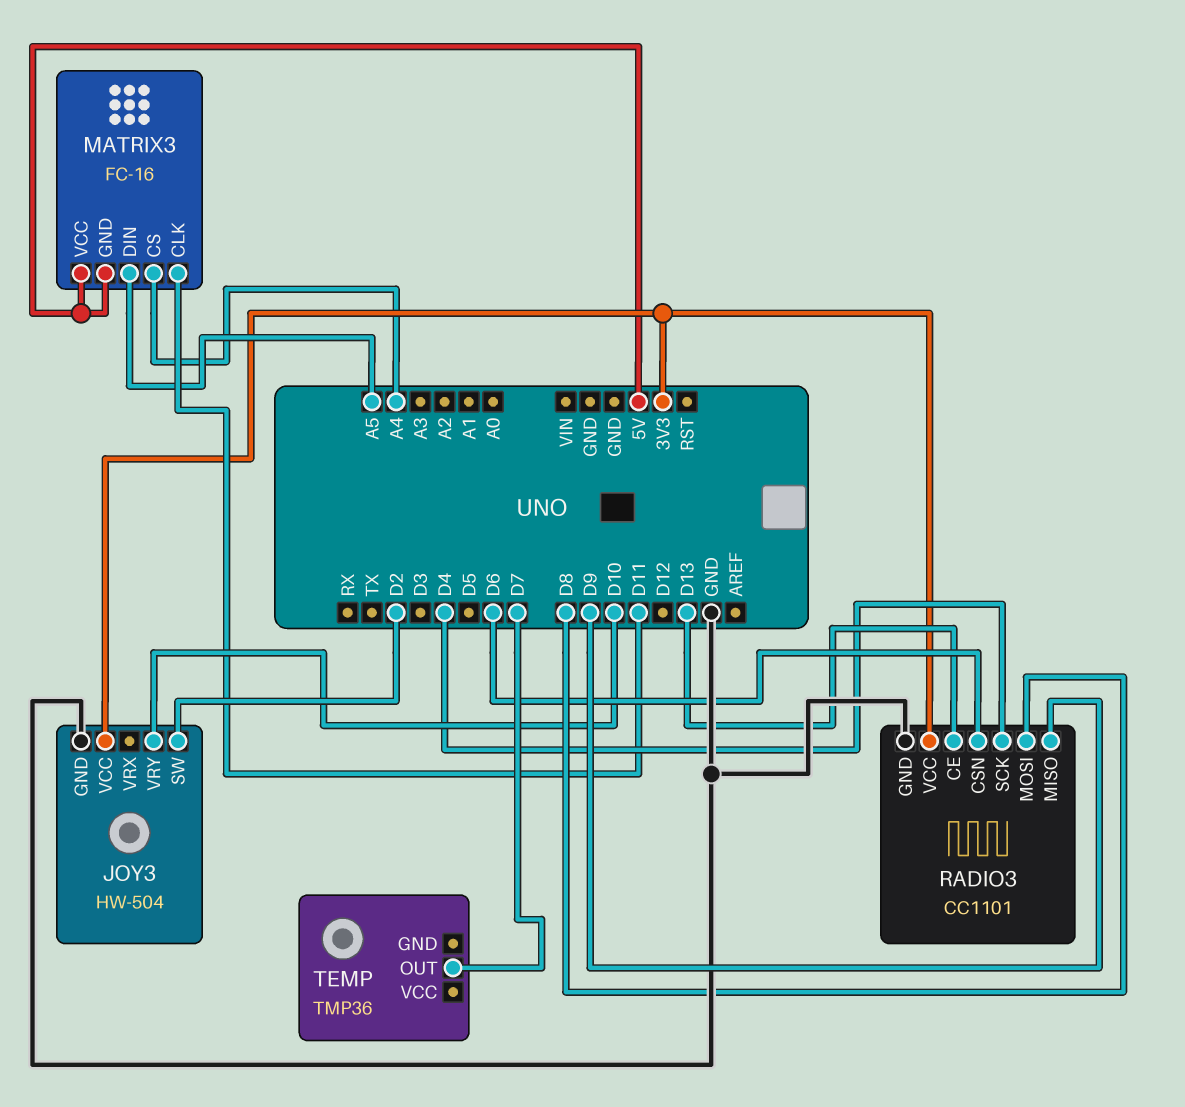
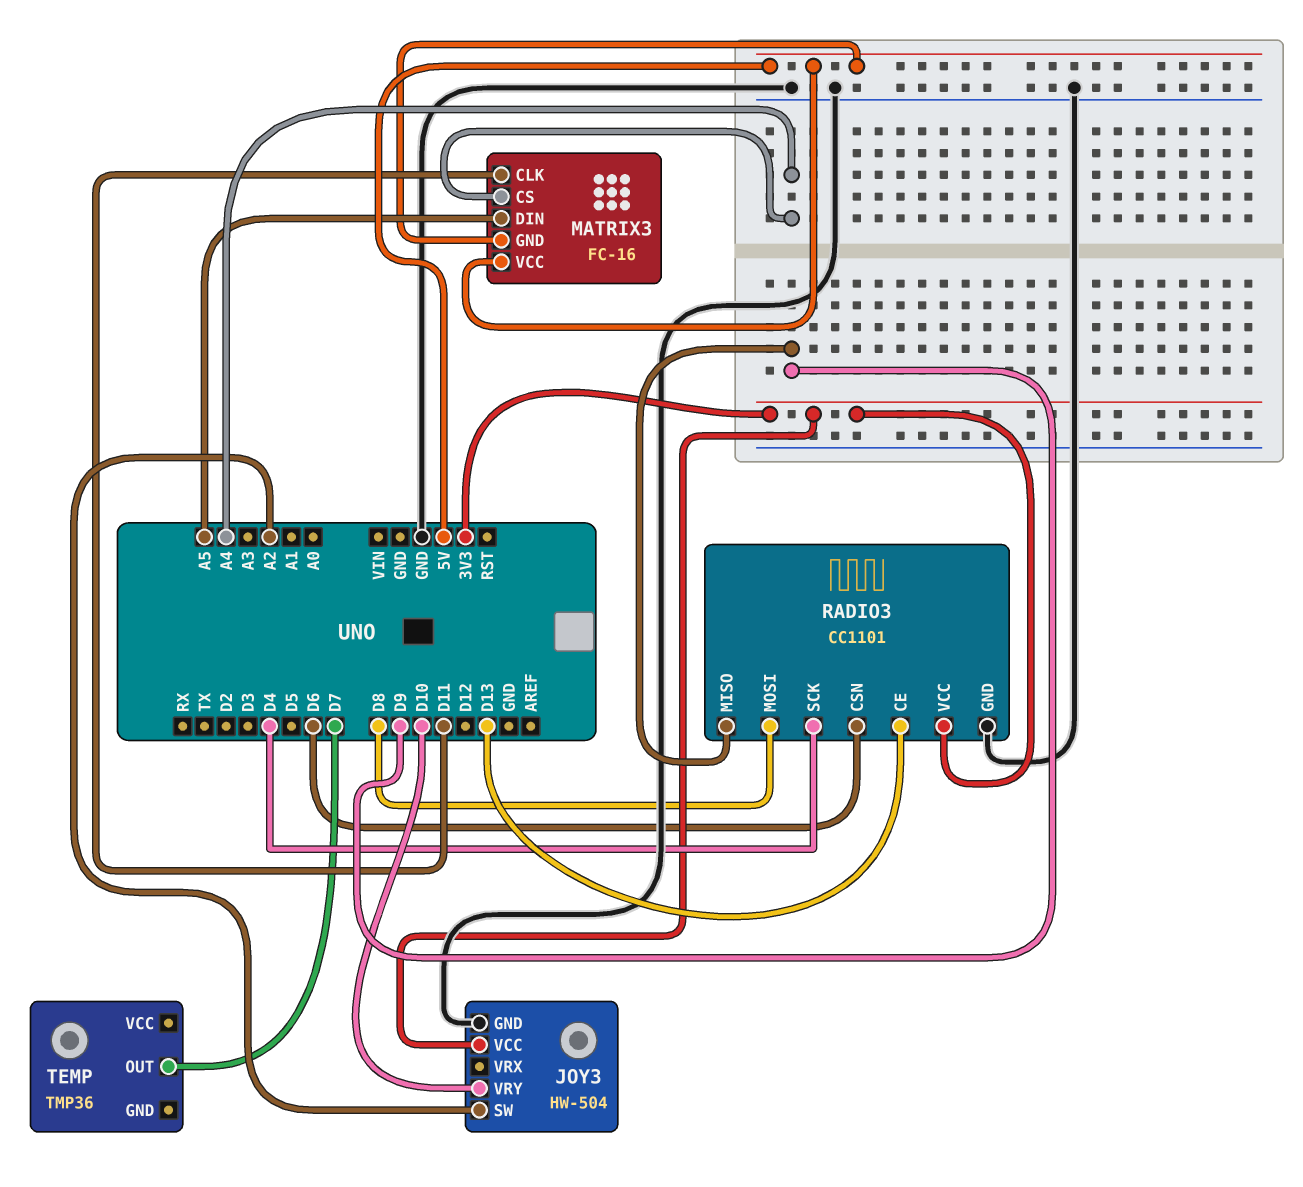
JOY3 pin SW: D2 -> A2

